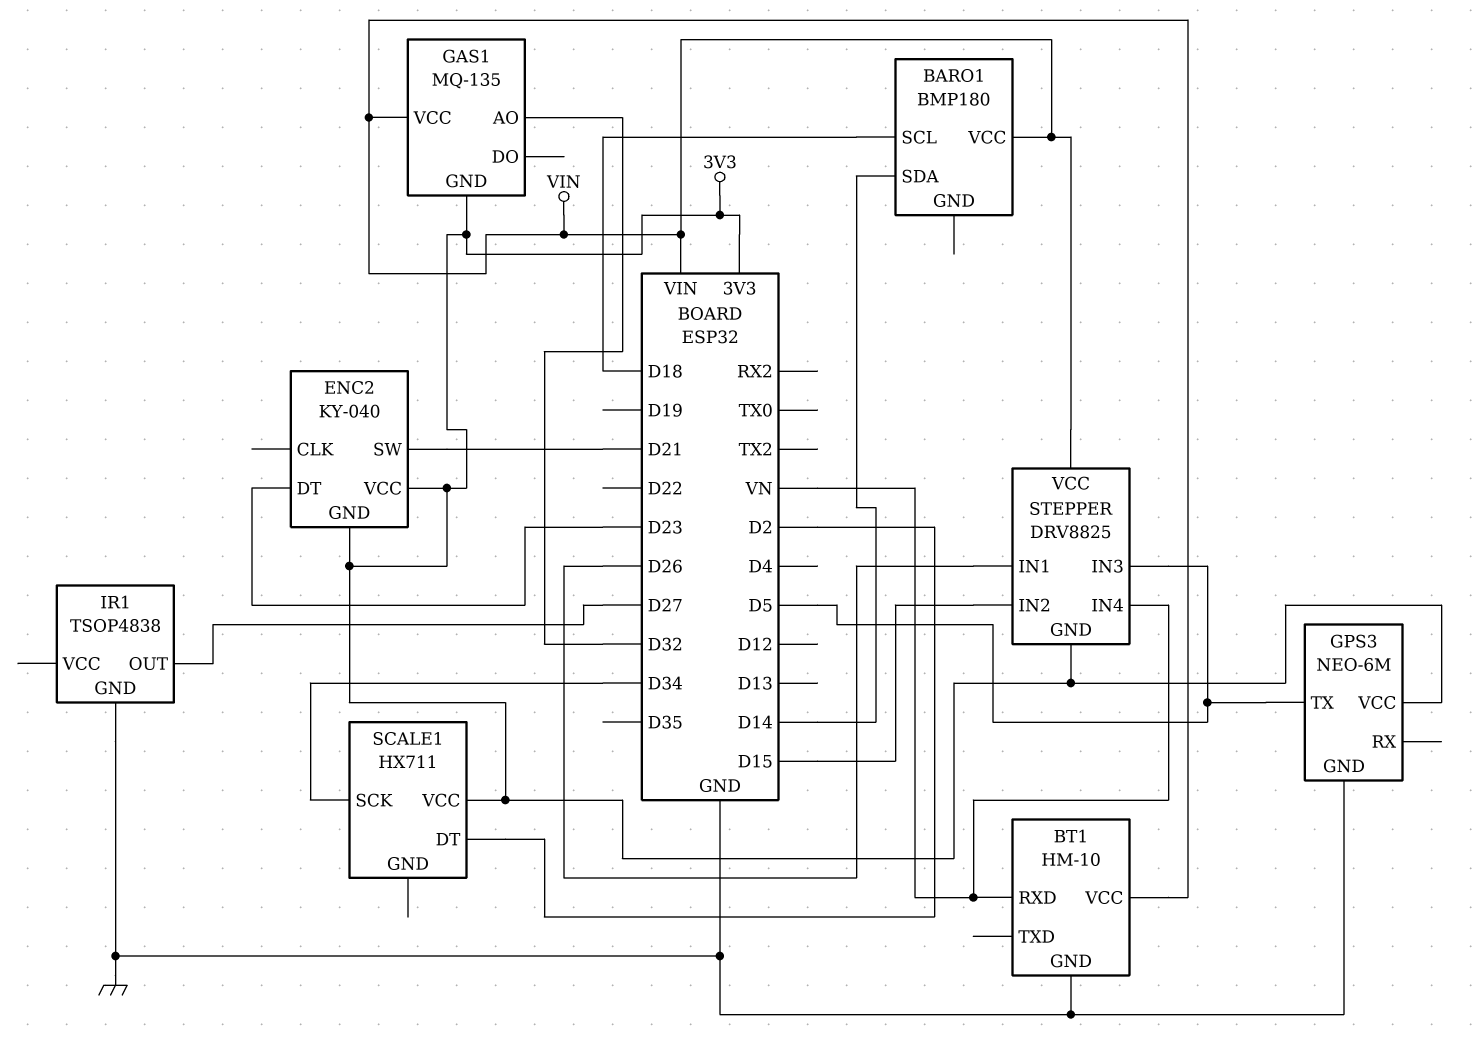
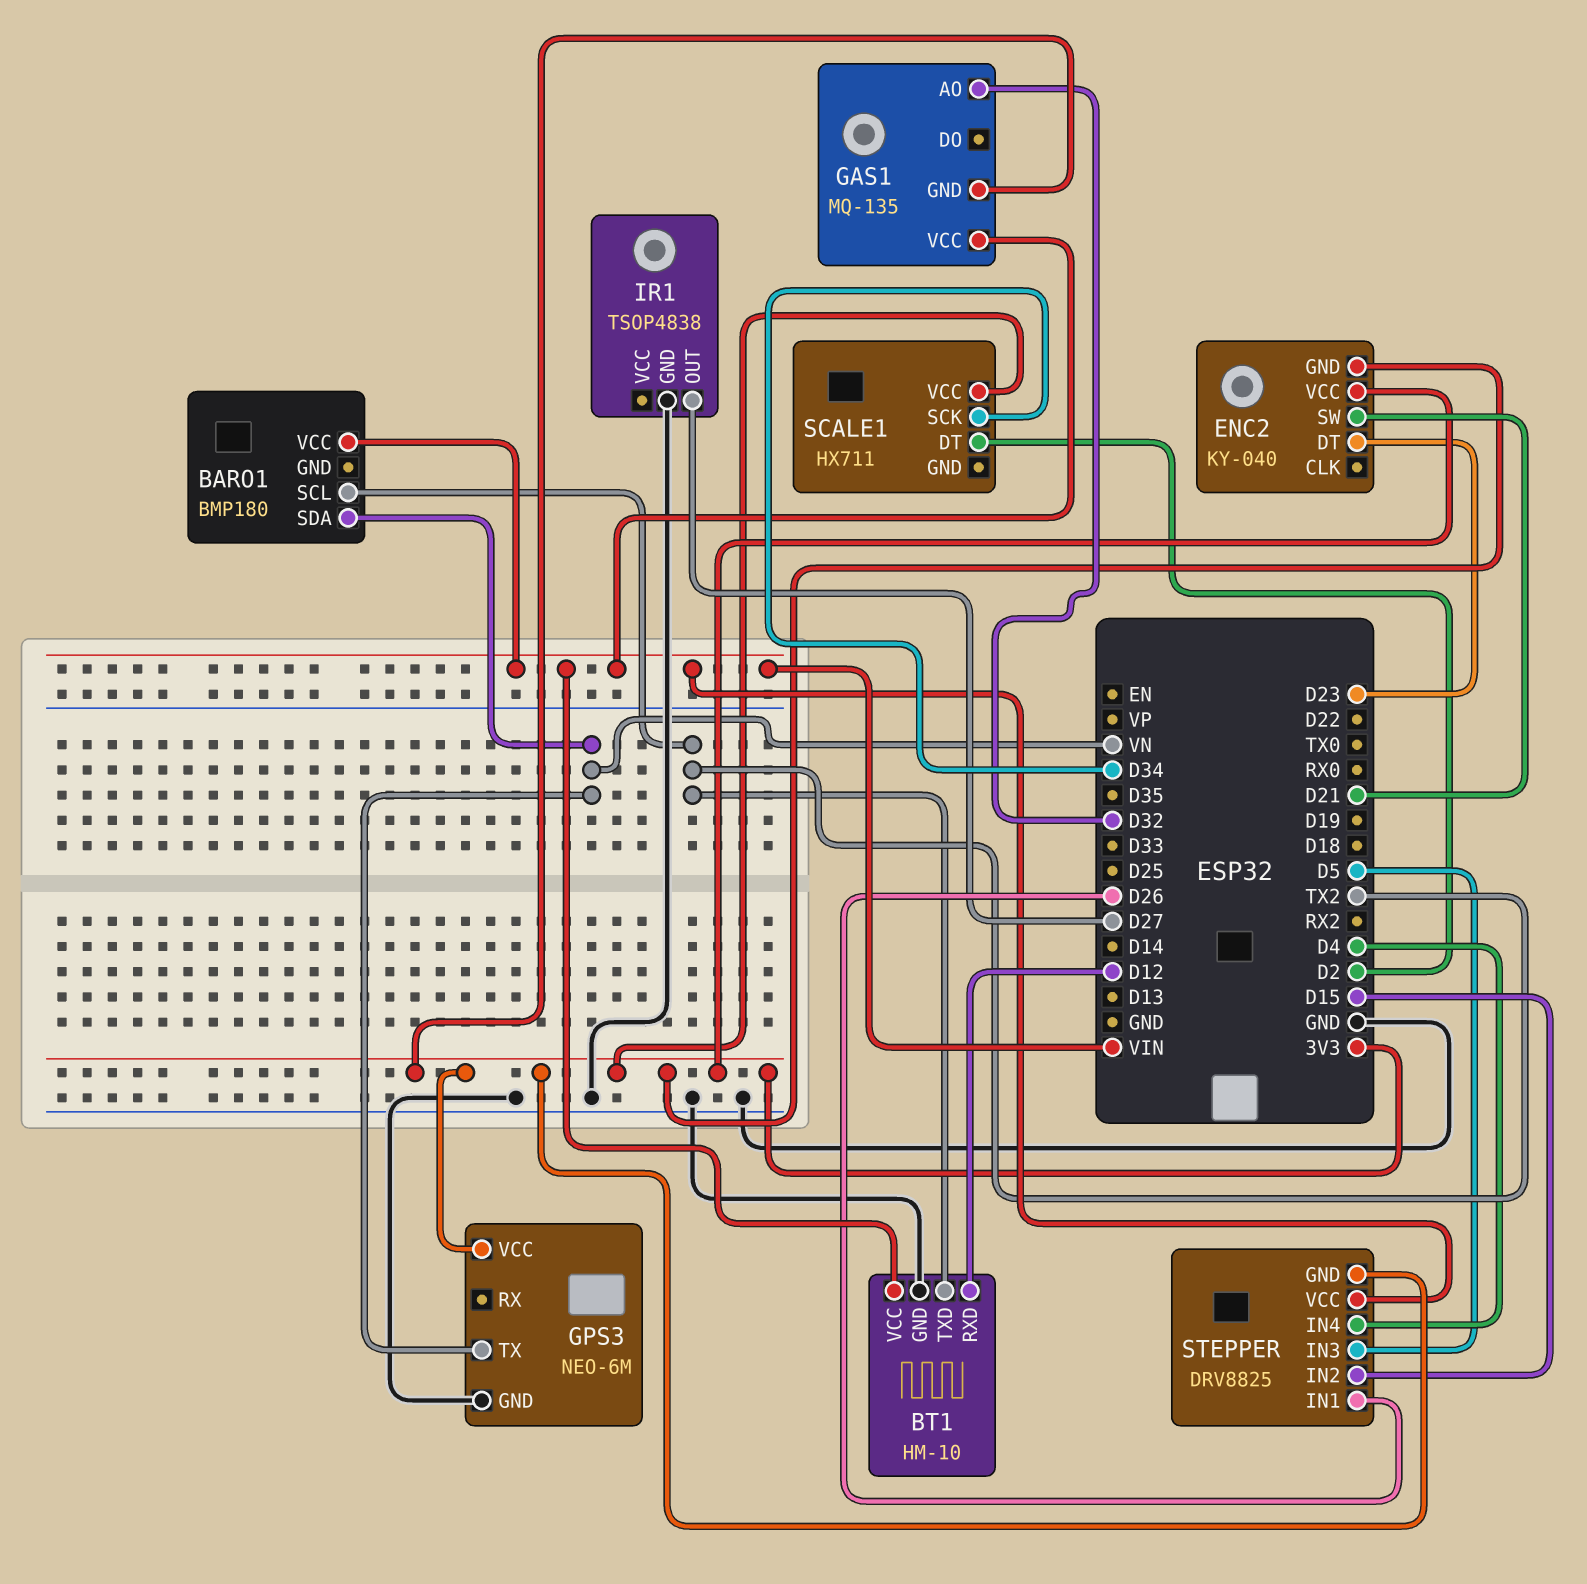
BARO1 pin SCL: D18 -> TX2
BARO1 pin SDA: D14 -> VN
BT1 pin RXD: VN -> D12
BT1 pin TXD: none -> TX2
GPS3 pin TX: D5 -> VN
STEPPER pin IN4: VN -> D4

